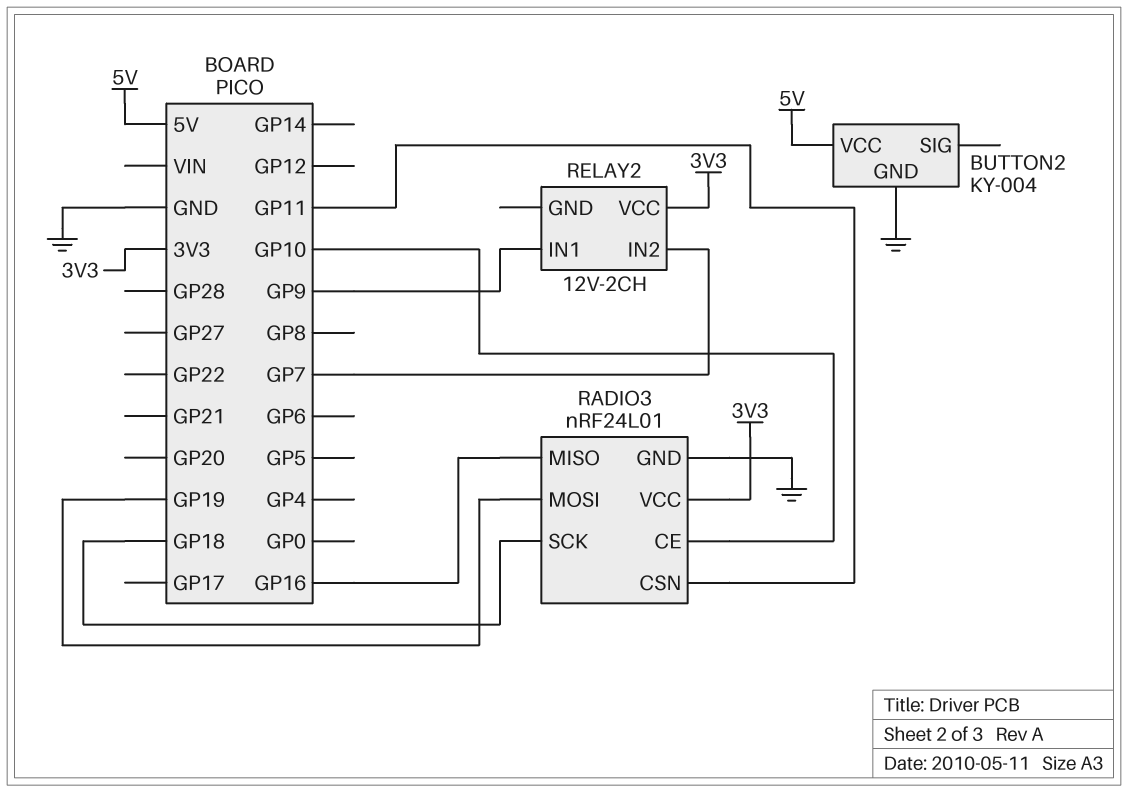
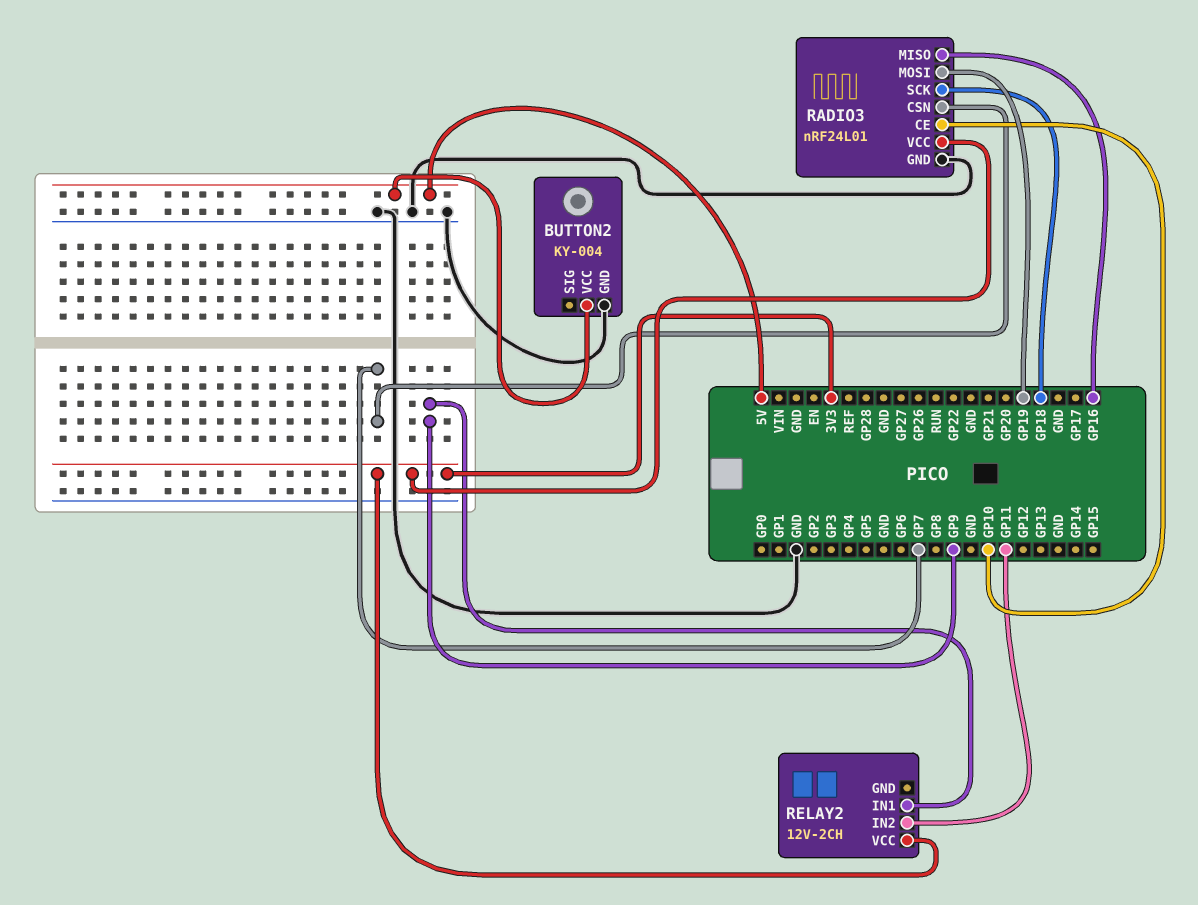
RADIO3 pin CSN: GP11 -> GP7
RELAY2 pin IN2: GP7 -> GP11

